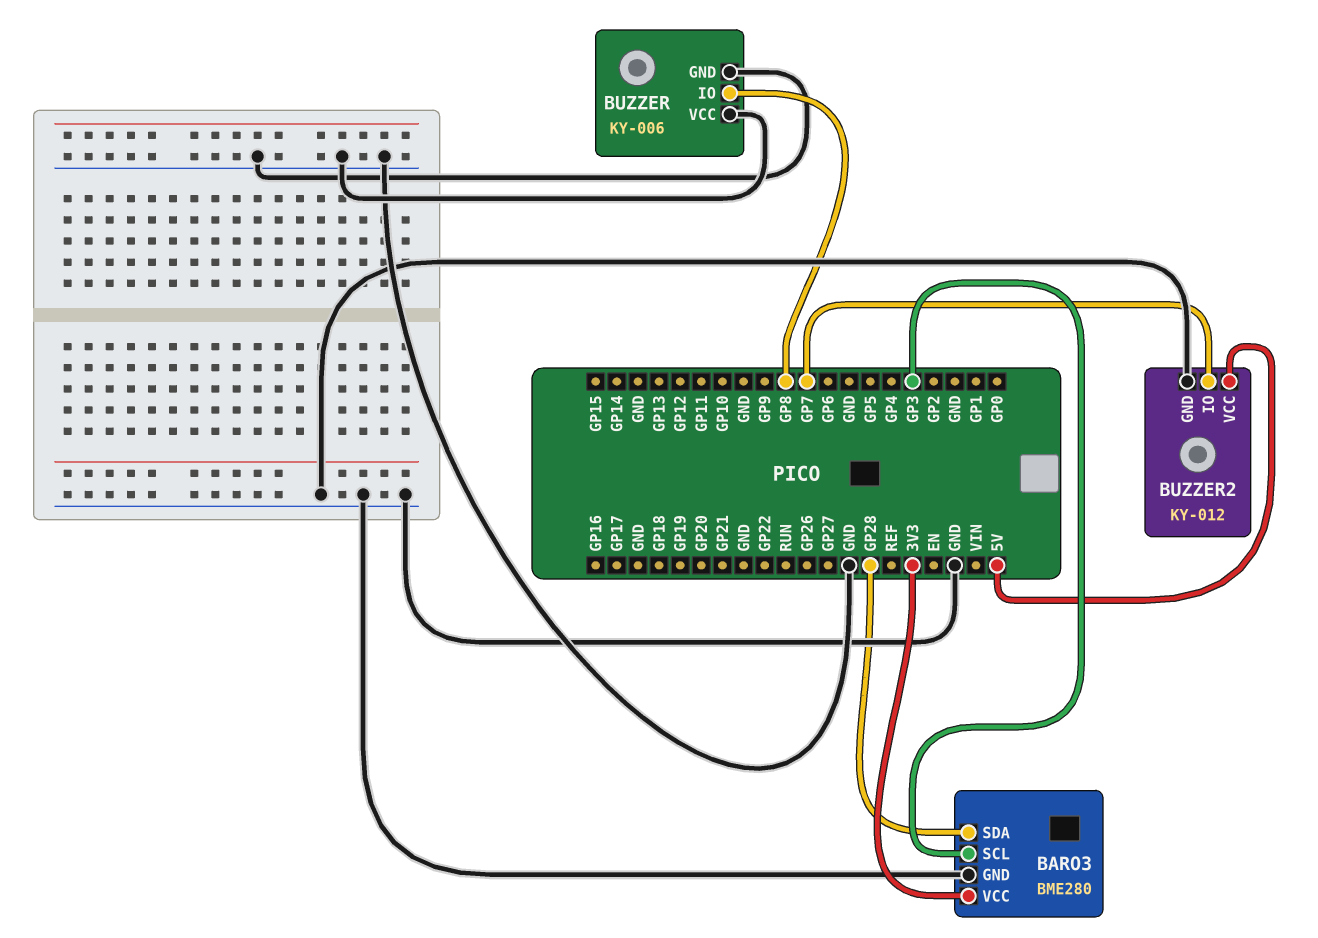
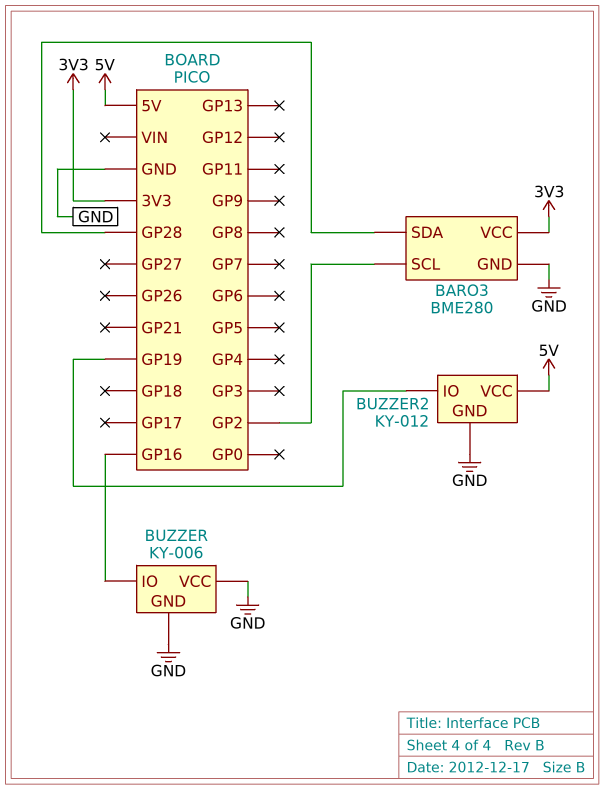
BARO3 pin SCL: GP3 -> GP2
BUZZER pin IO: GP8 -> GP16
BUZZER2 pin IO: GP7 -> GP19

